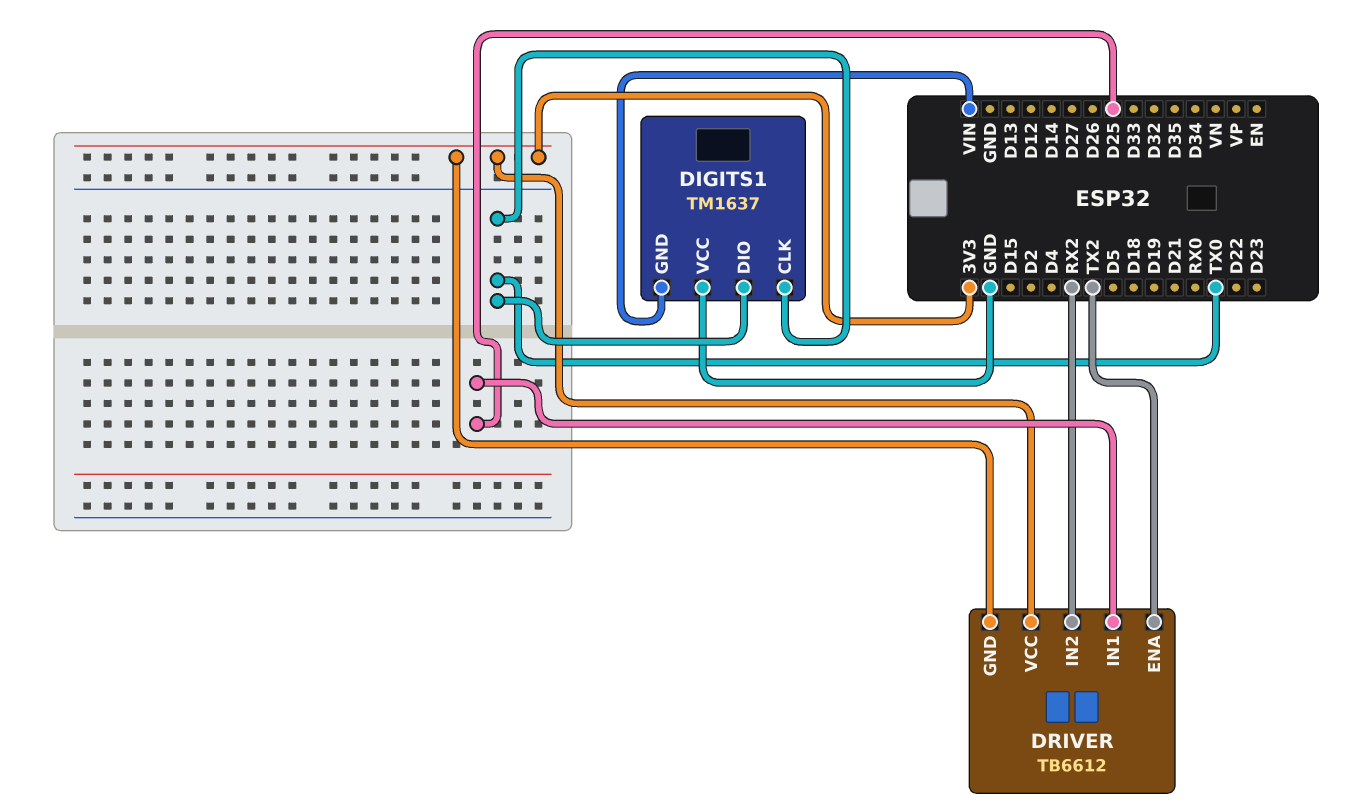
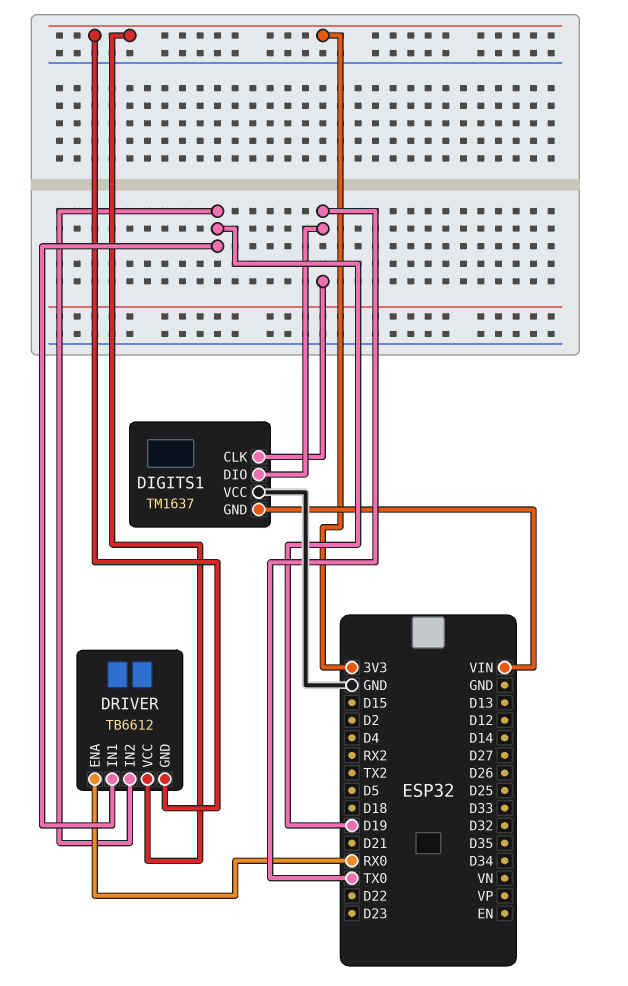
DRIVER pin ENA: TX2 -> RX0
DRIVER pin IN1: D25 -> D19
DRIVER pin IN2: RX2 -> D19

